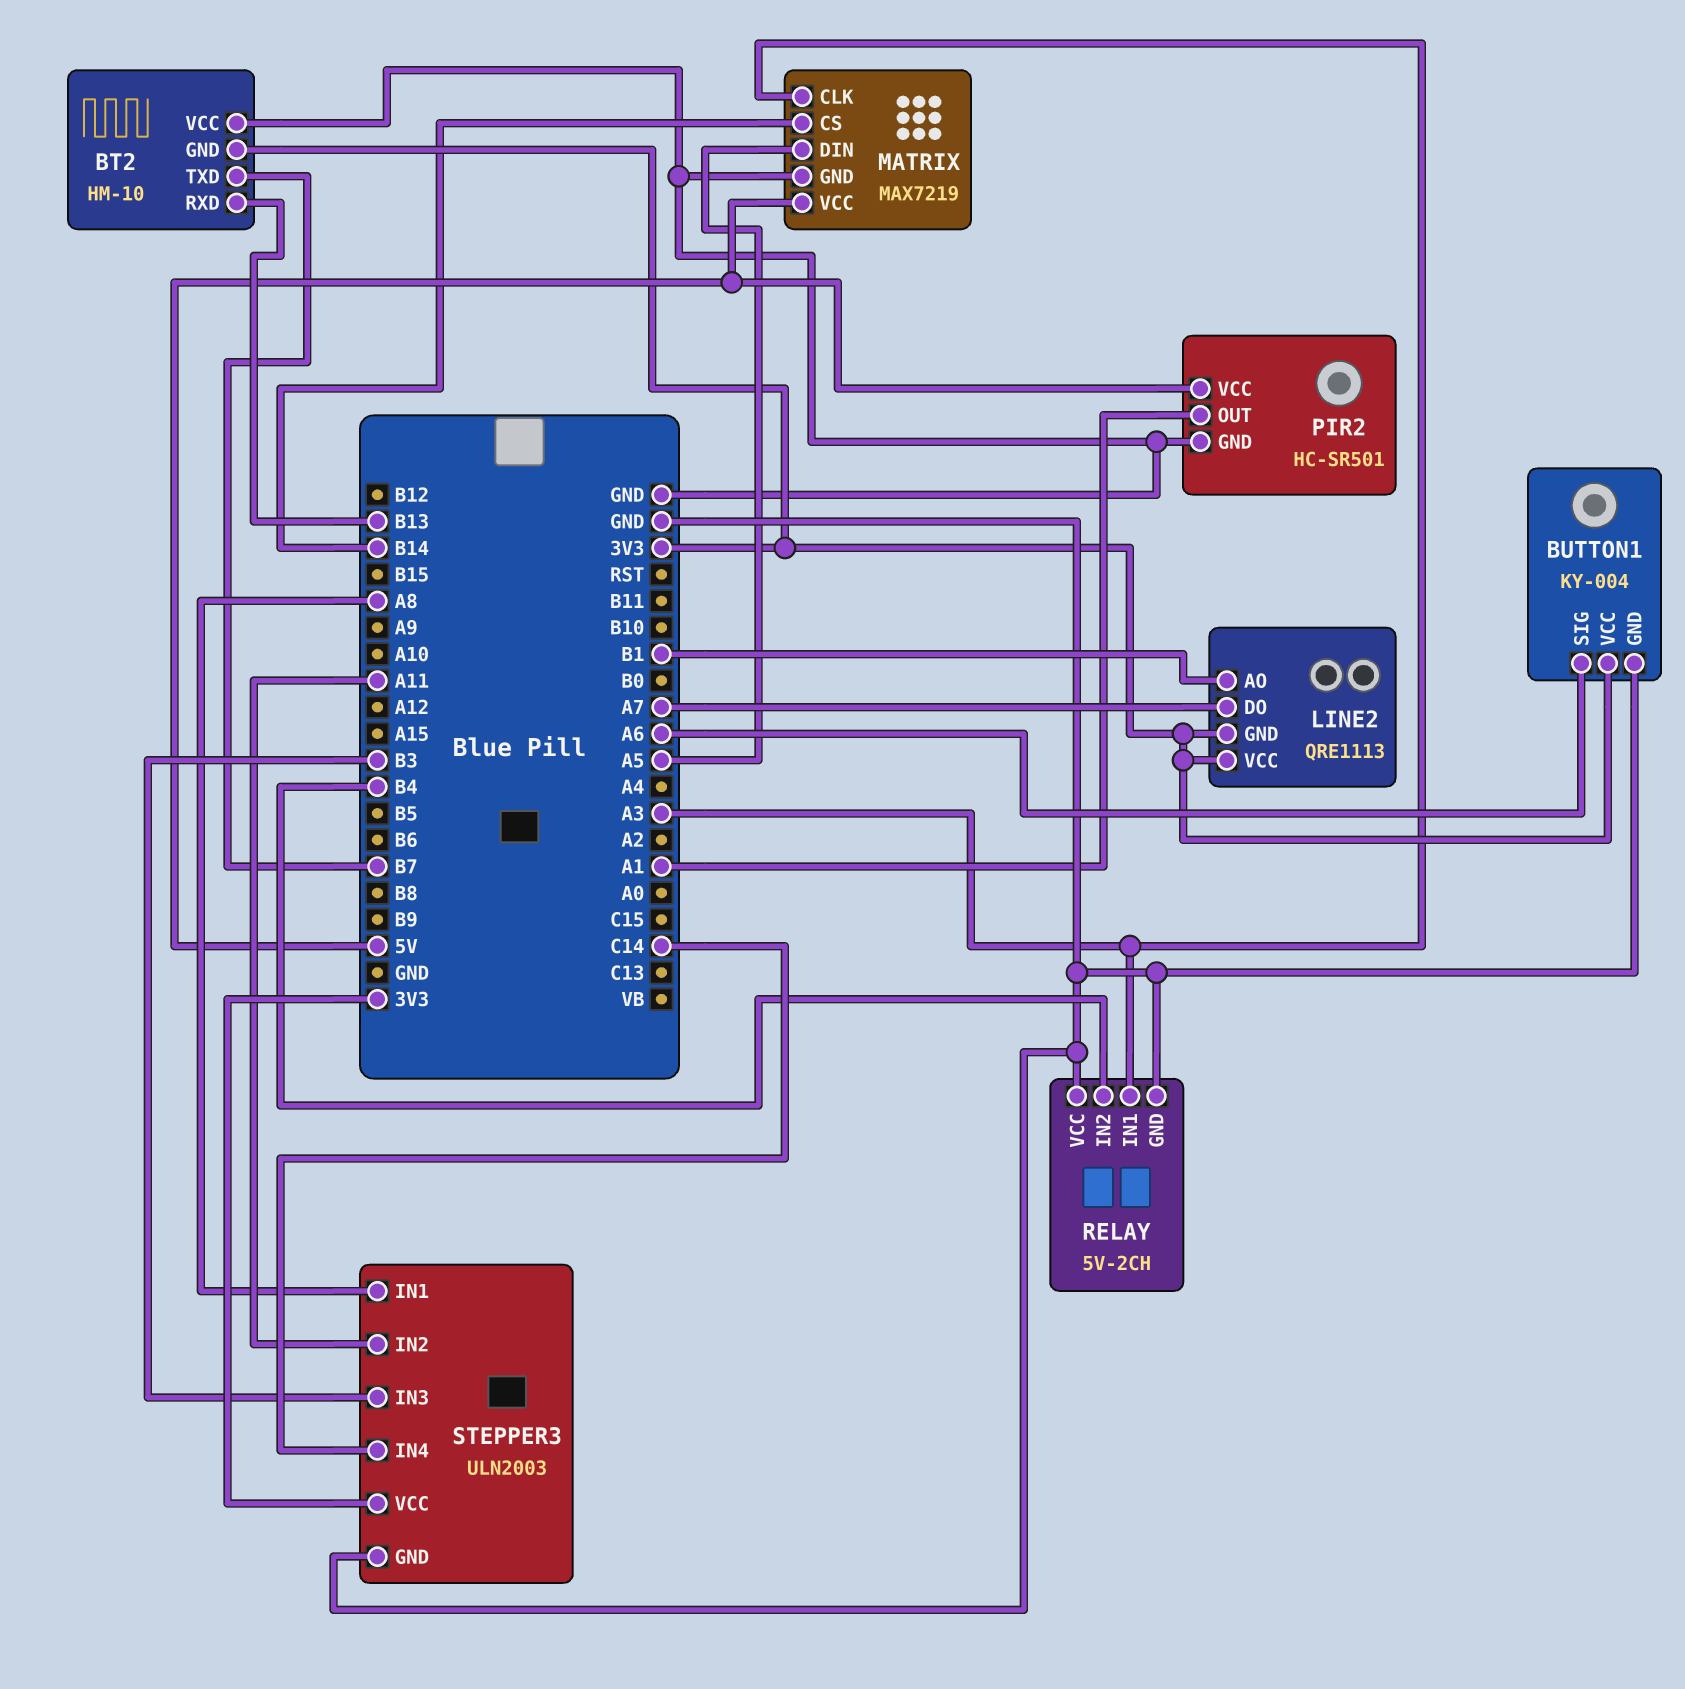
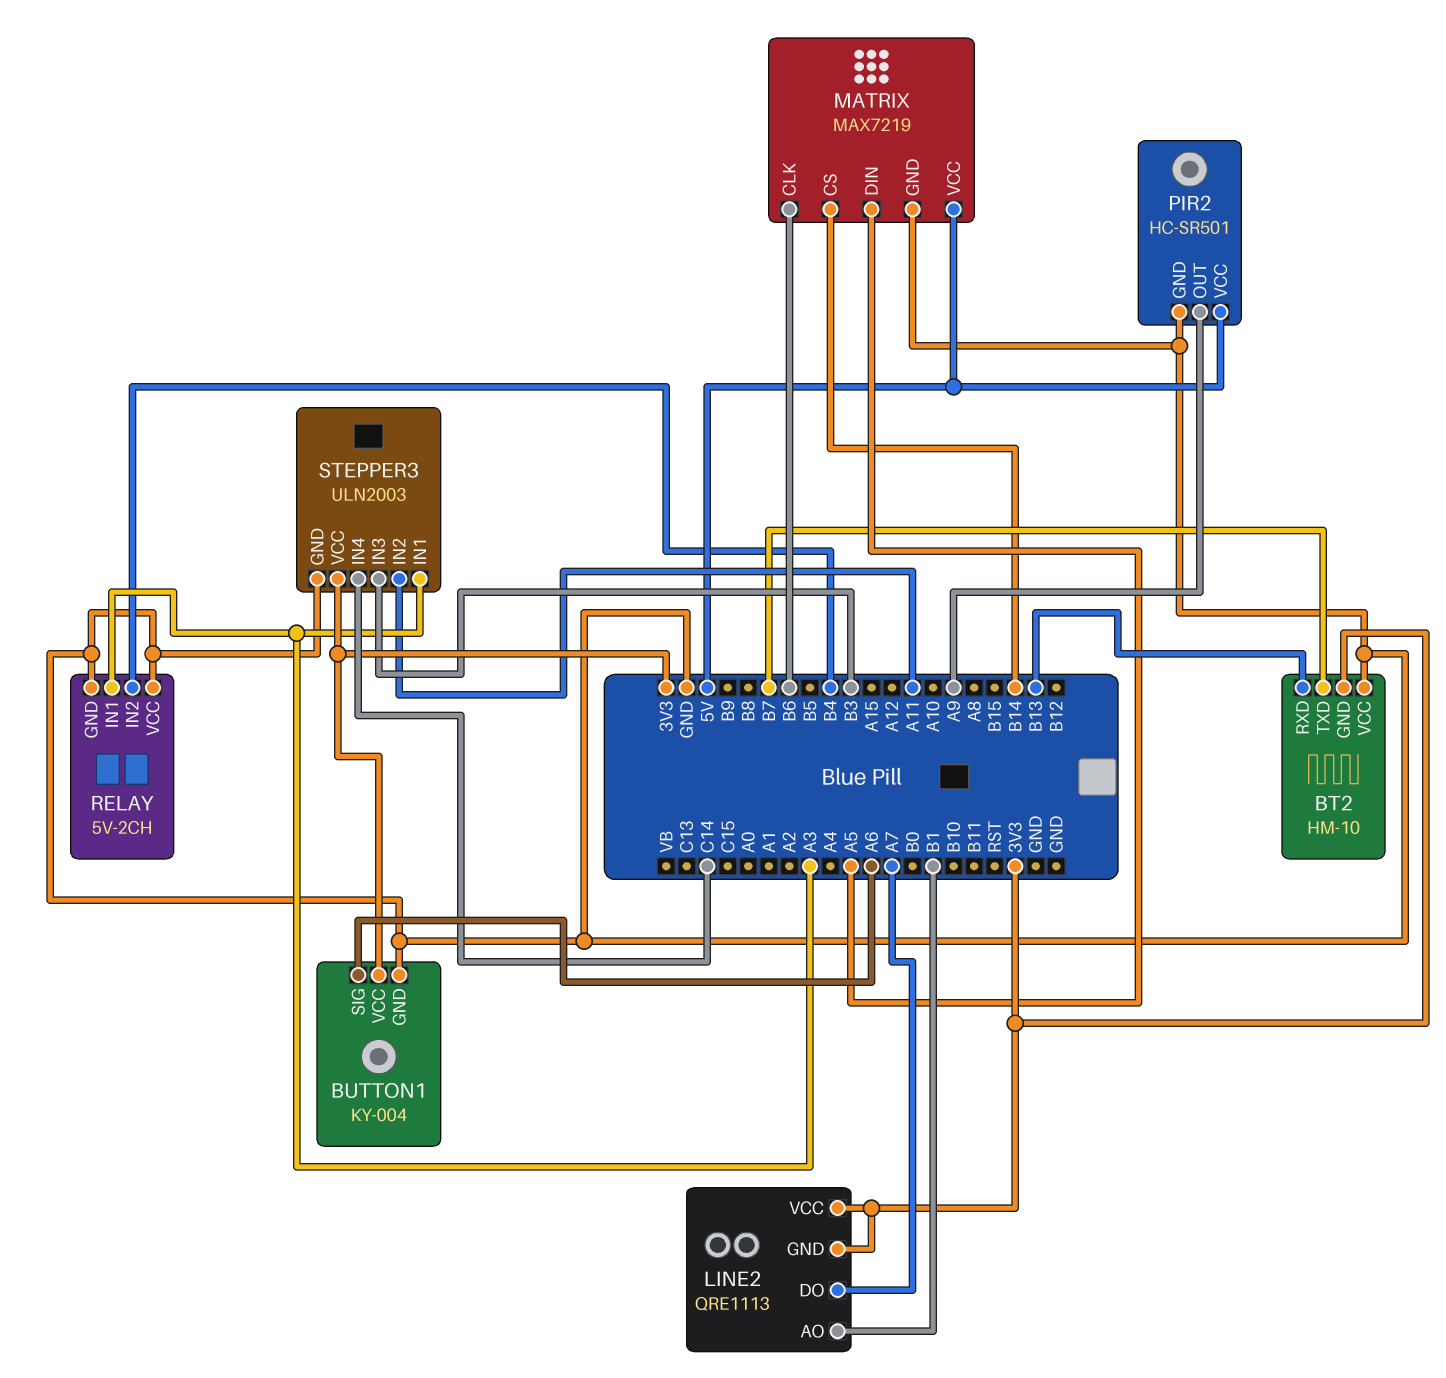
MATRIX pin CLK: A3 -> B6
PIR2 pin OUT: A1 -> A9
STEPPER3 pin IN1: A8 -> A3

